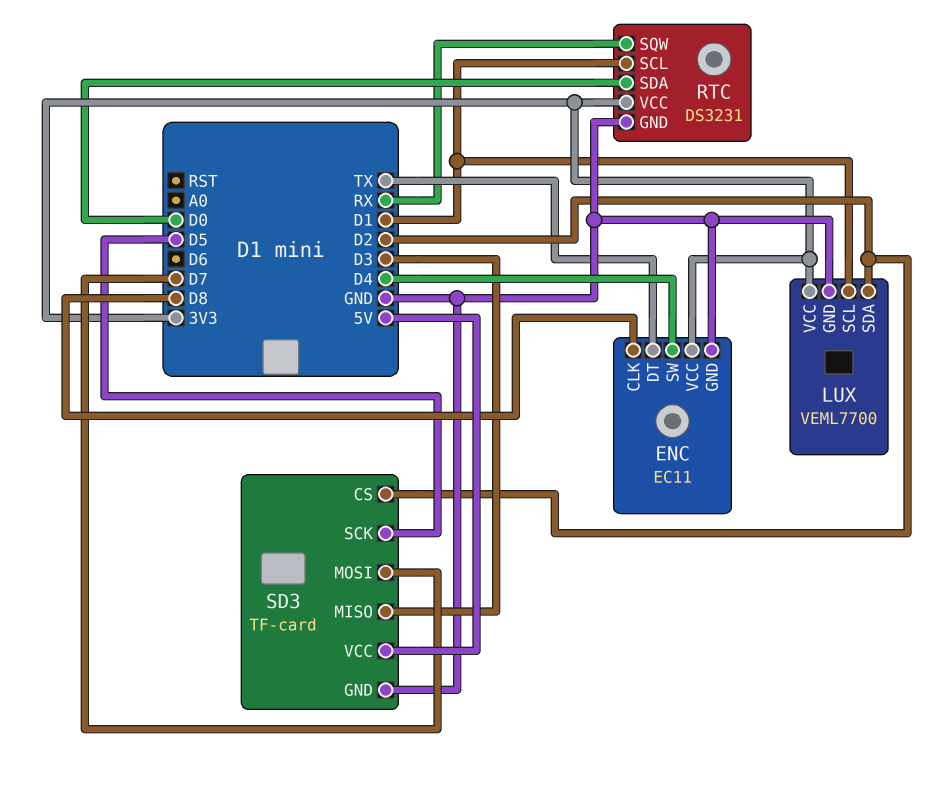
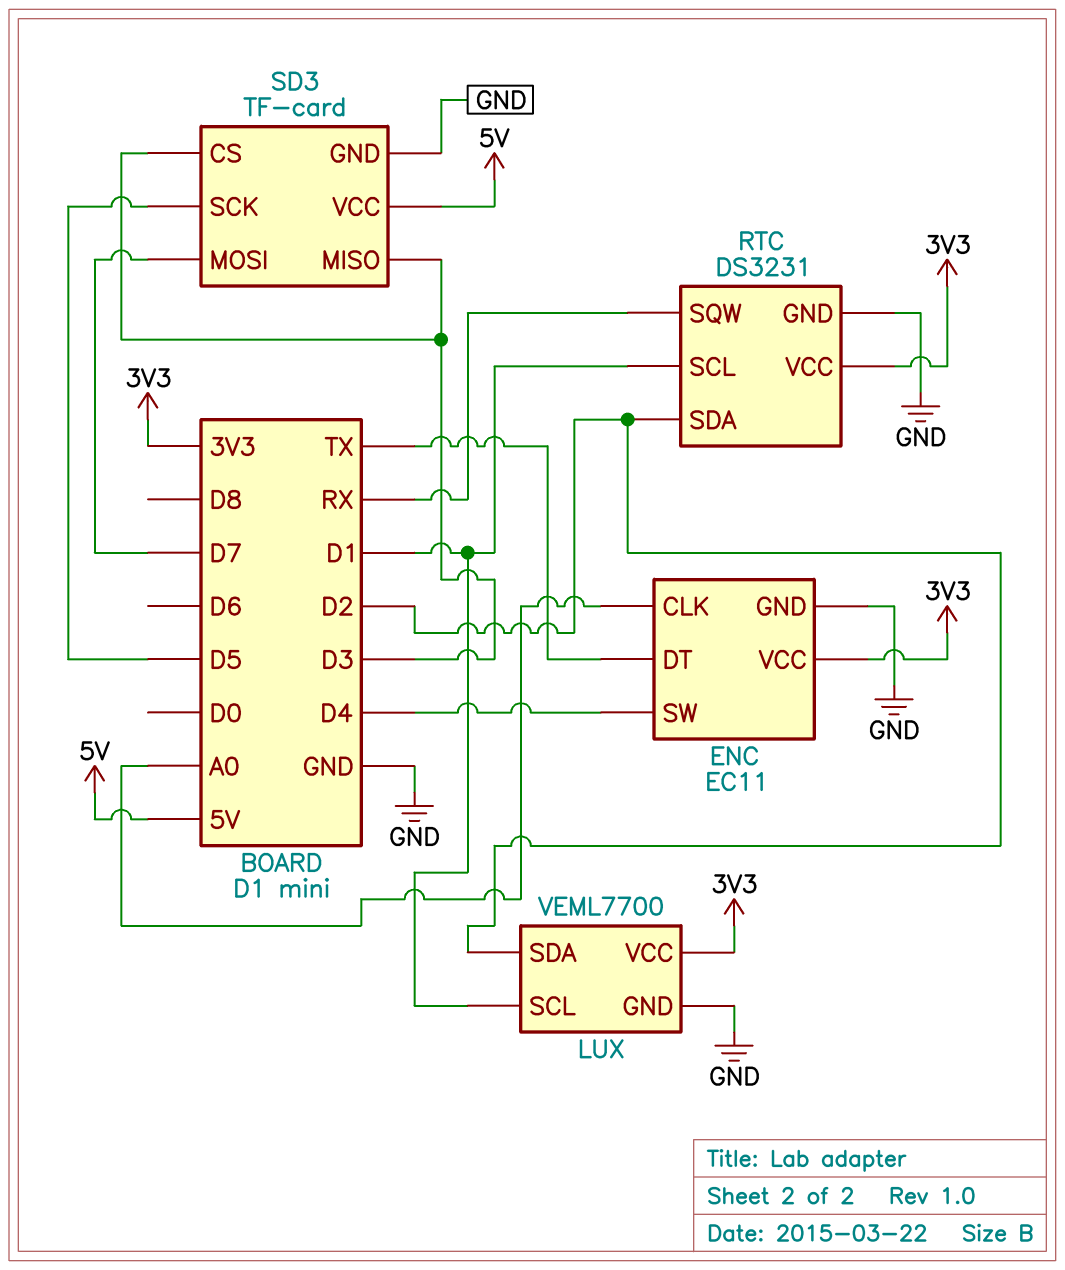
ENC pin CLK: D8 -> A0
RTC pin SDA: D0 -> D2
SD3 pin CS: D2 -> D3

